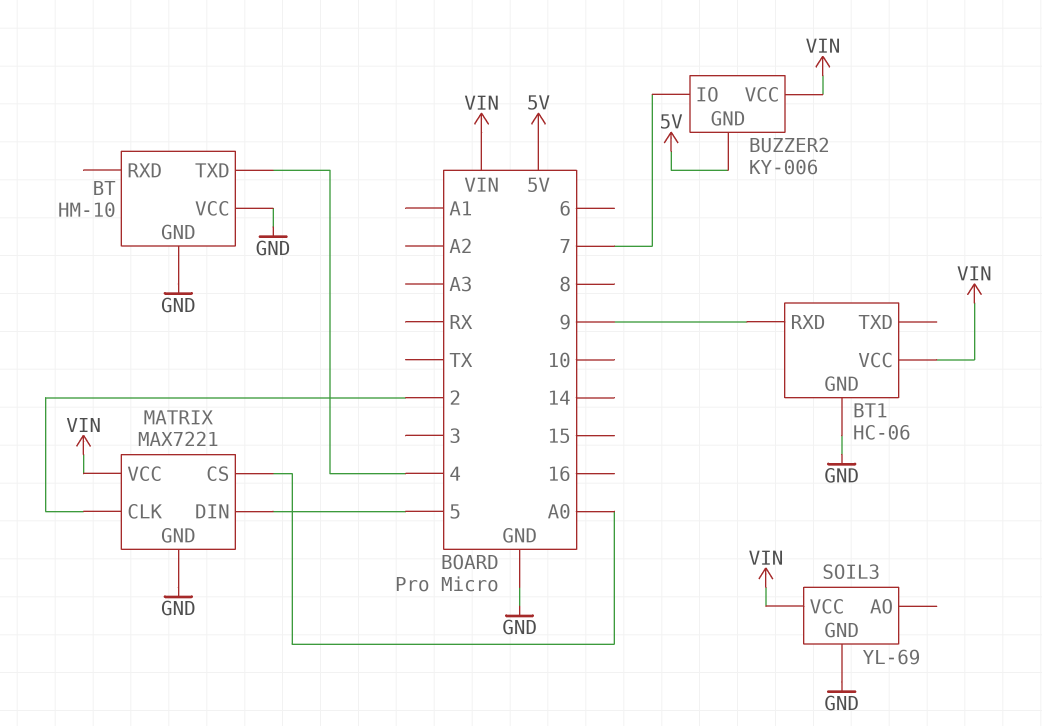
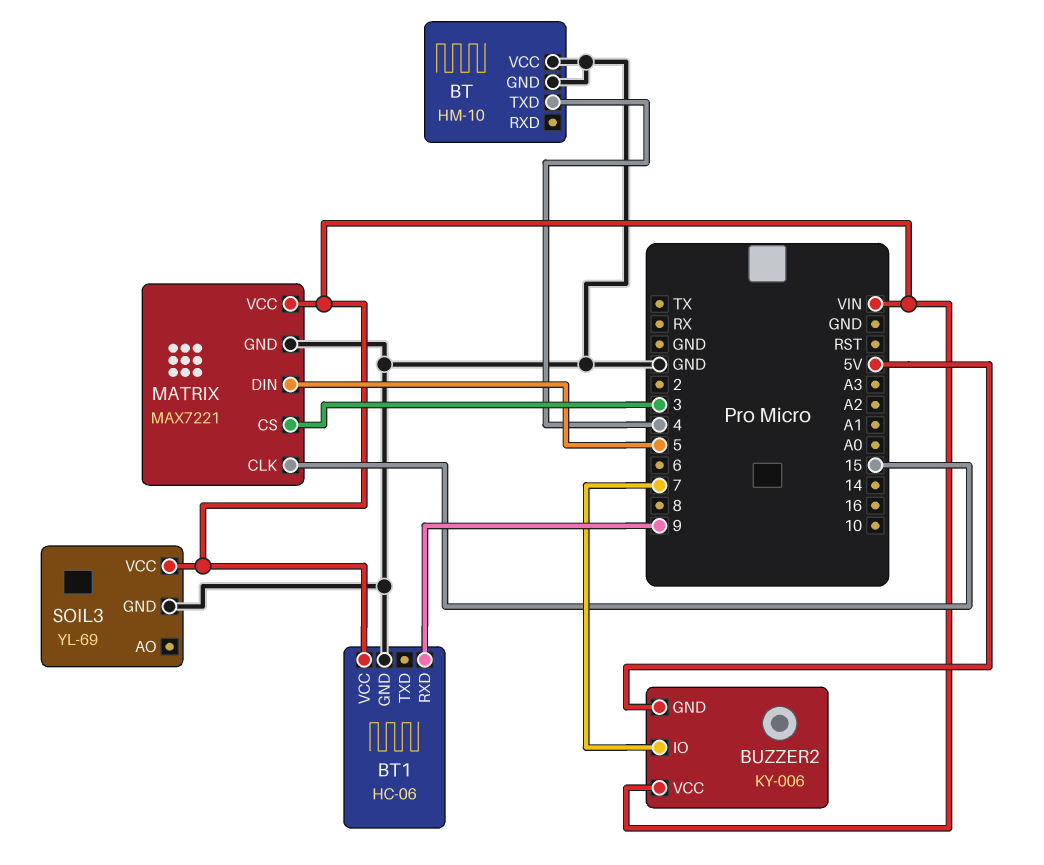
MATRIX pin CLK: 2 -> 15
MATRIX pin CS: A0 -> 3

